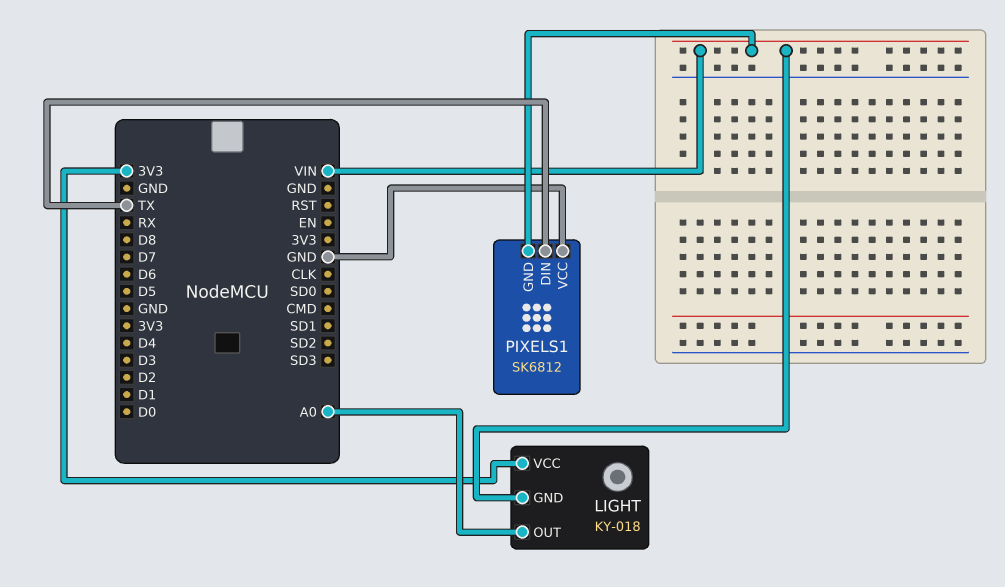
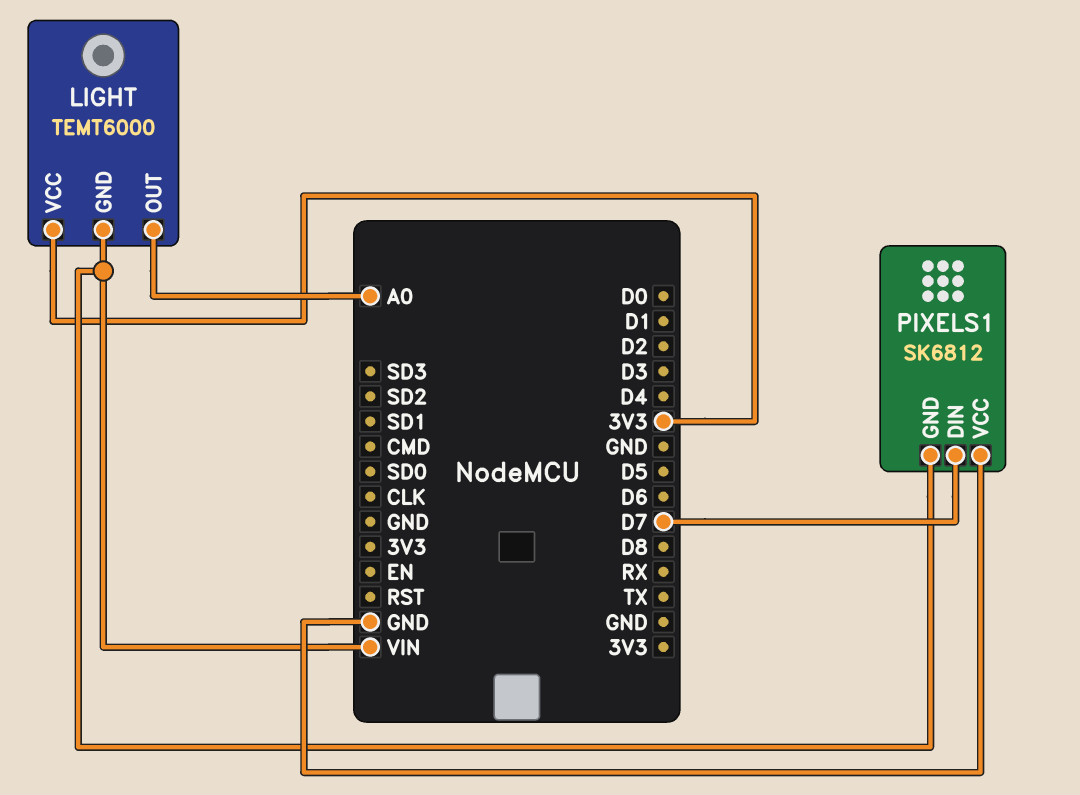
LIGHT: KY-018 -> TEMT6000
PIXELS1 pin DIN: TX -> D7

